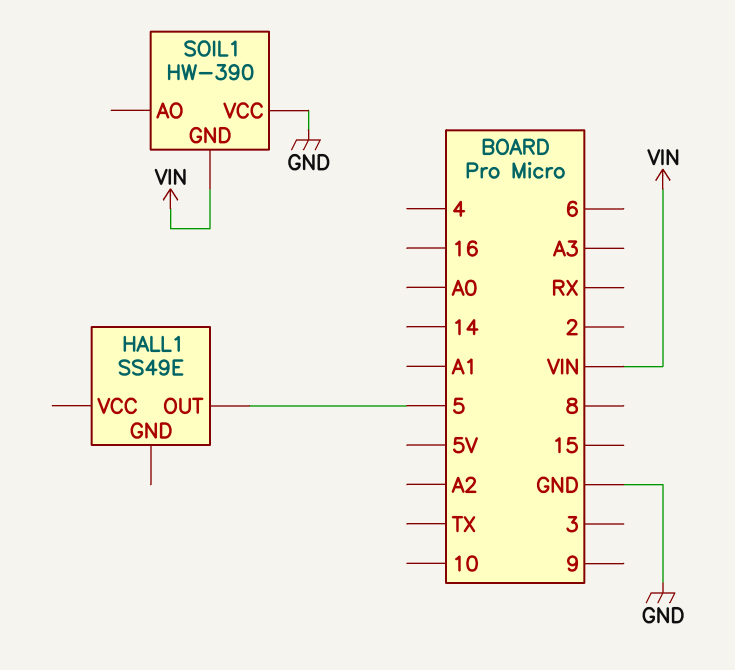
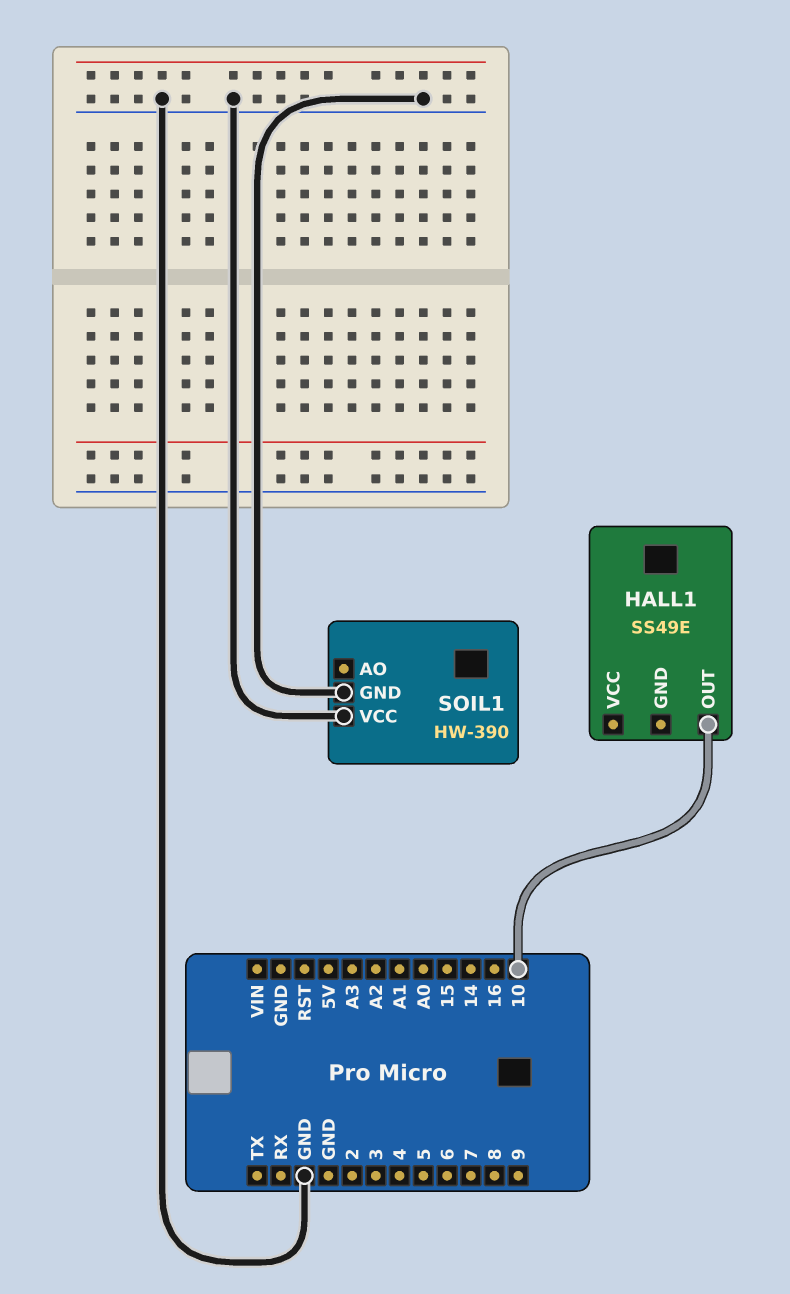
HALL1 pin OUT: 5 -> 10
SOIL1 pin GND: VIN -> GND

